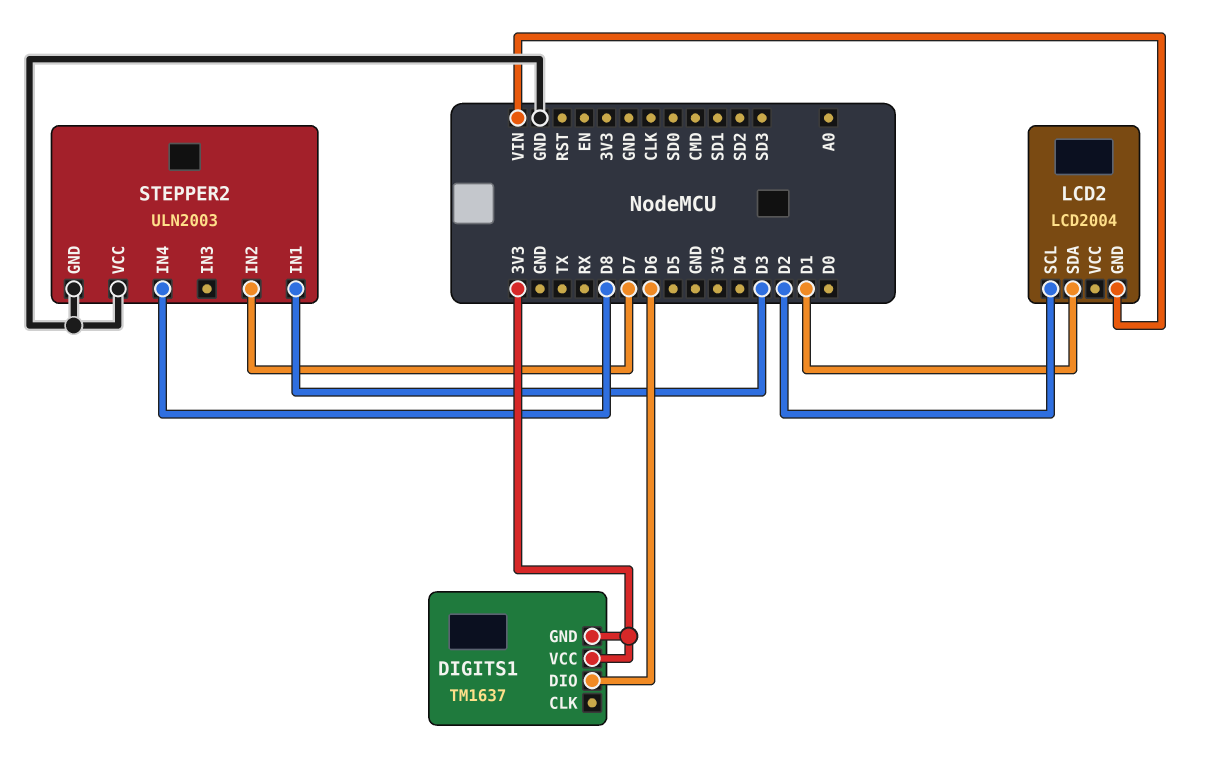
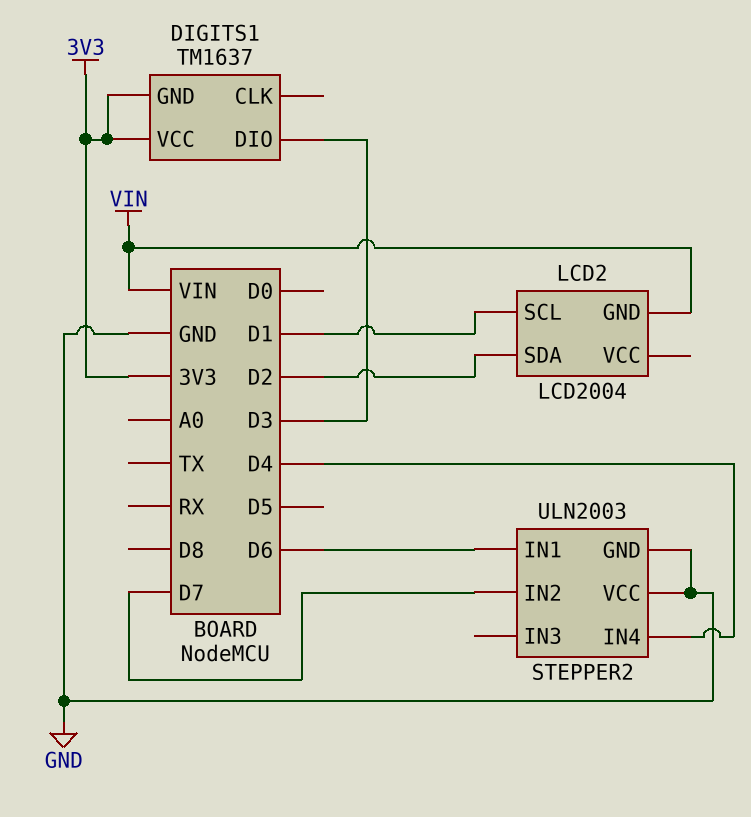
DIGITS1 pin DIO: D6 -> D3
LCD2 pin SCL: D2 -> D1
LCD2 pin SDA: D1 -> D2
STEPPER2 pin IN1: D3 -> D6
STEPPER2 pin IN4: D8 -> D4

